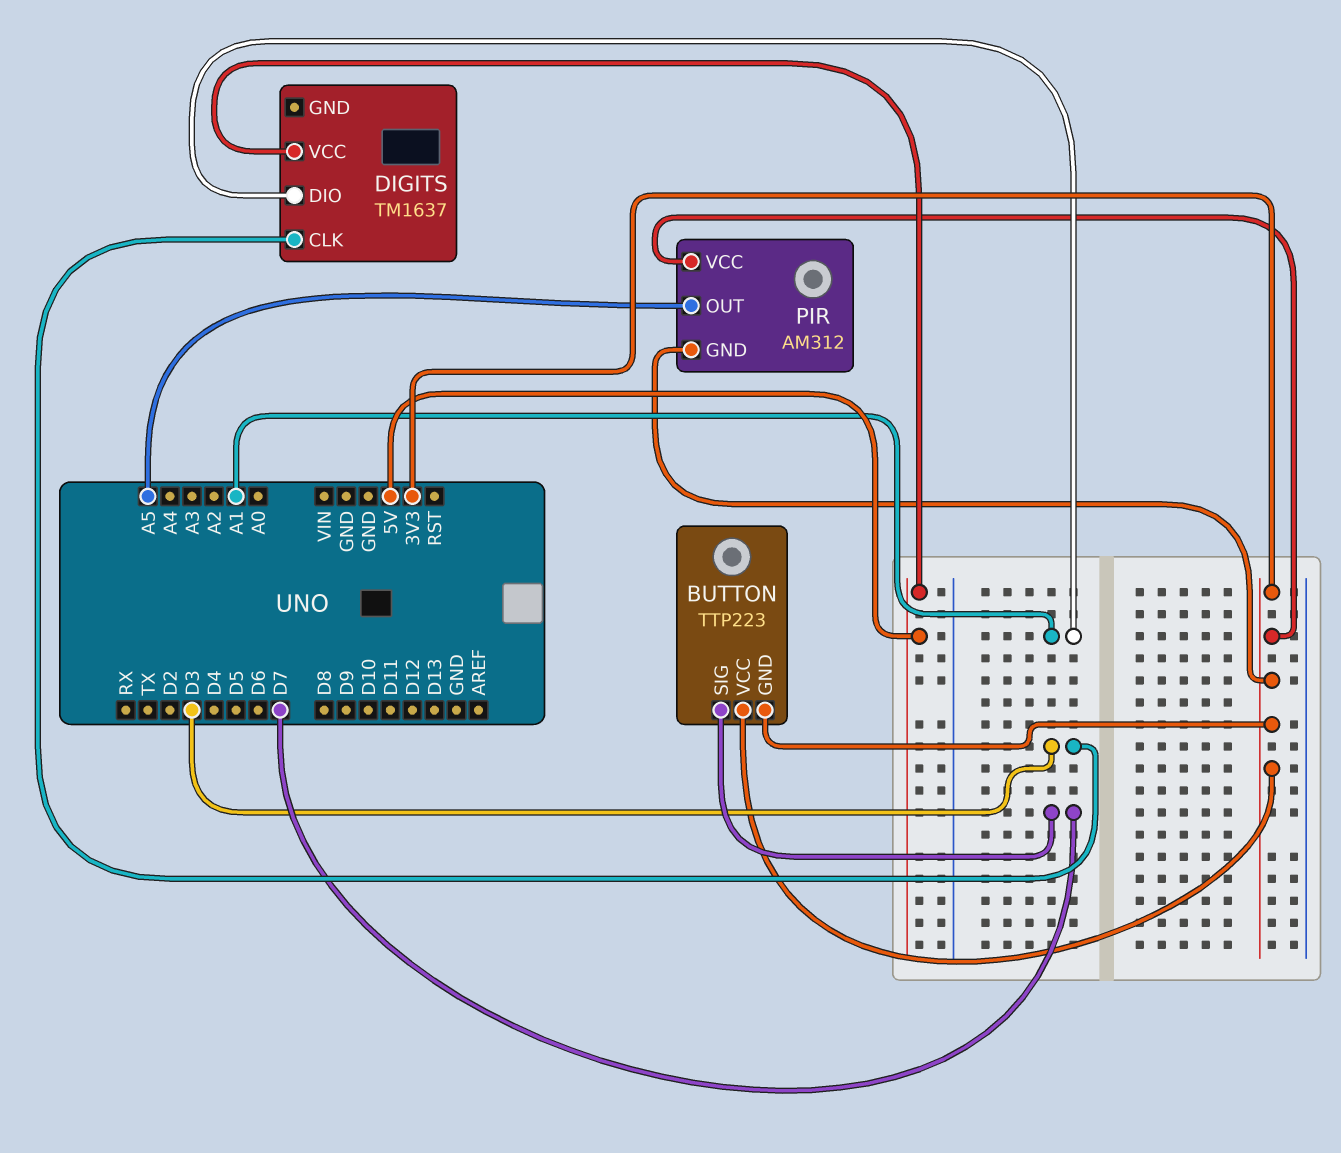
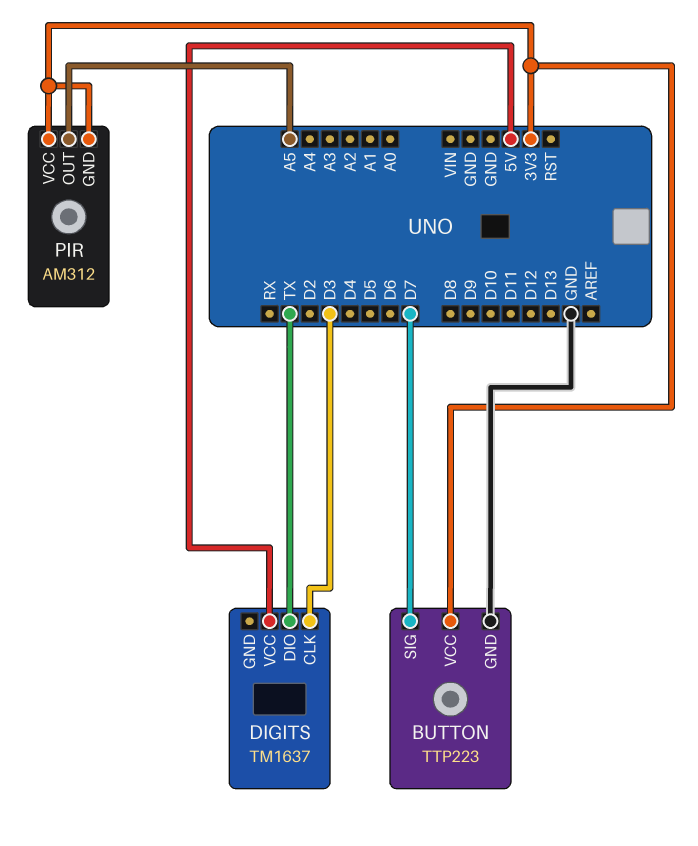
BUTTON pin GND: 3V3 -> GND
DIGITS pin DIO: A1 -> TX

